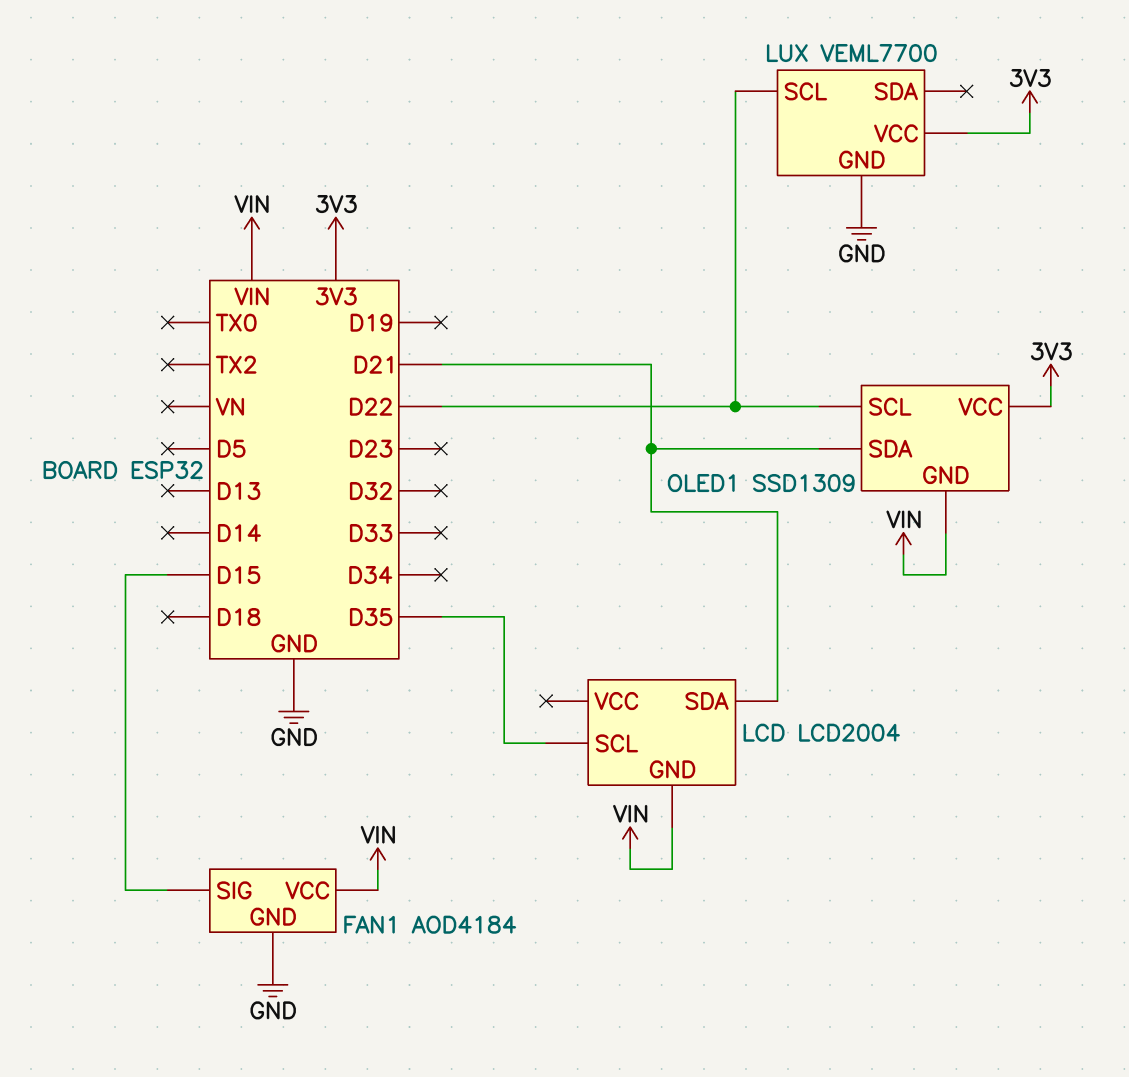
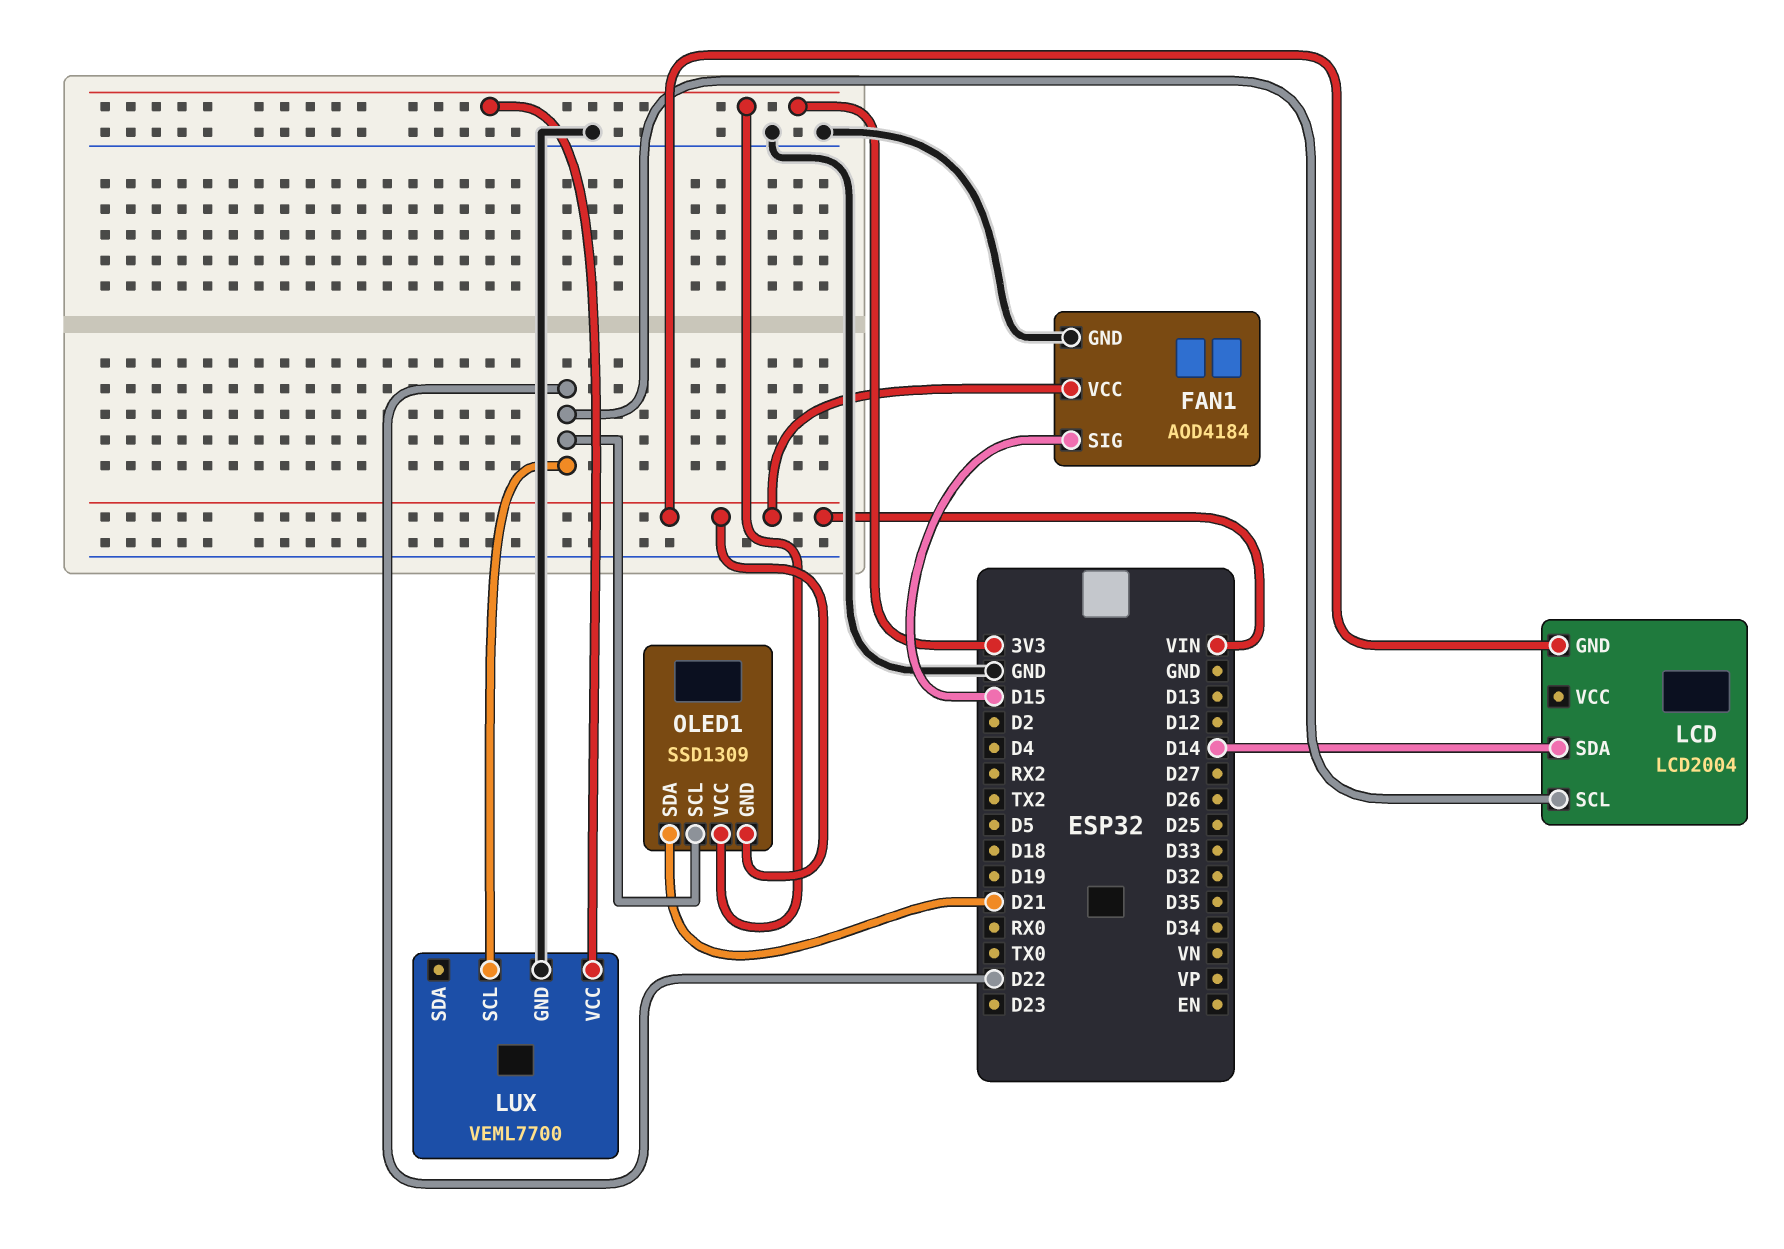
LCD pin SCL: D35 -> D22
LCD pin SDA: D21 -> D14

